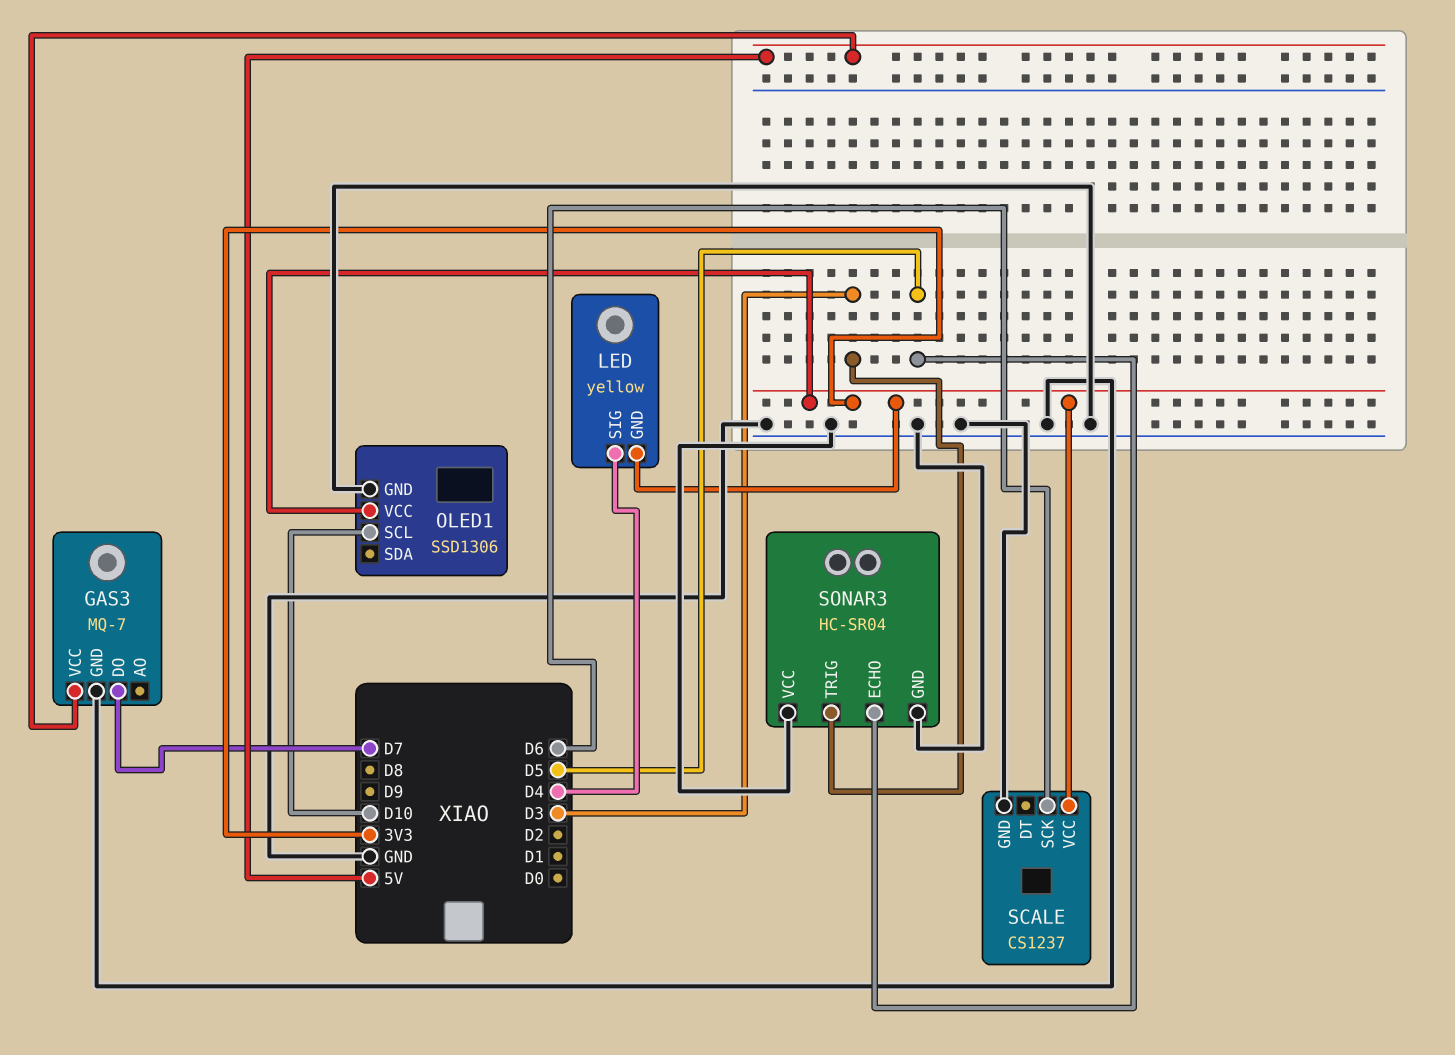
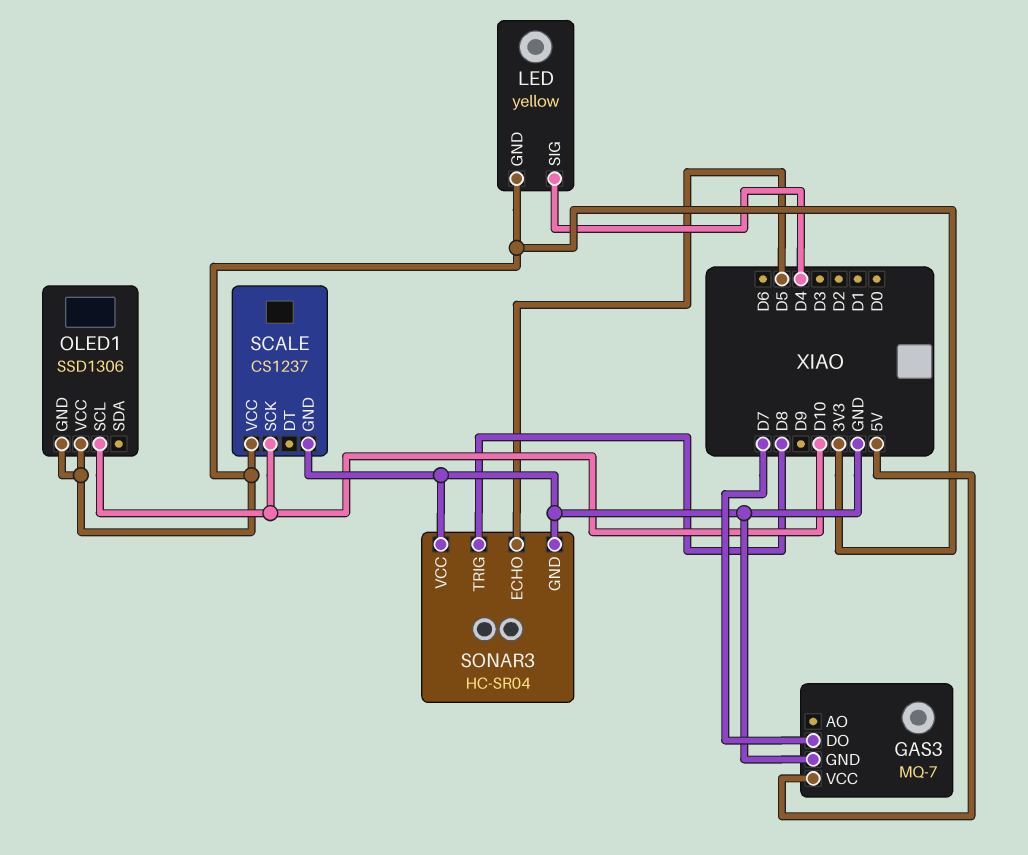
OLED1 pin GND: GND -> 3V3
SCALE pin SCK: D6 -> D10
SONAR3 pin TRIG: D3 -> D8

